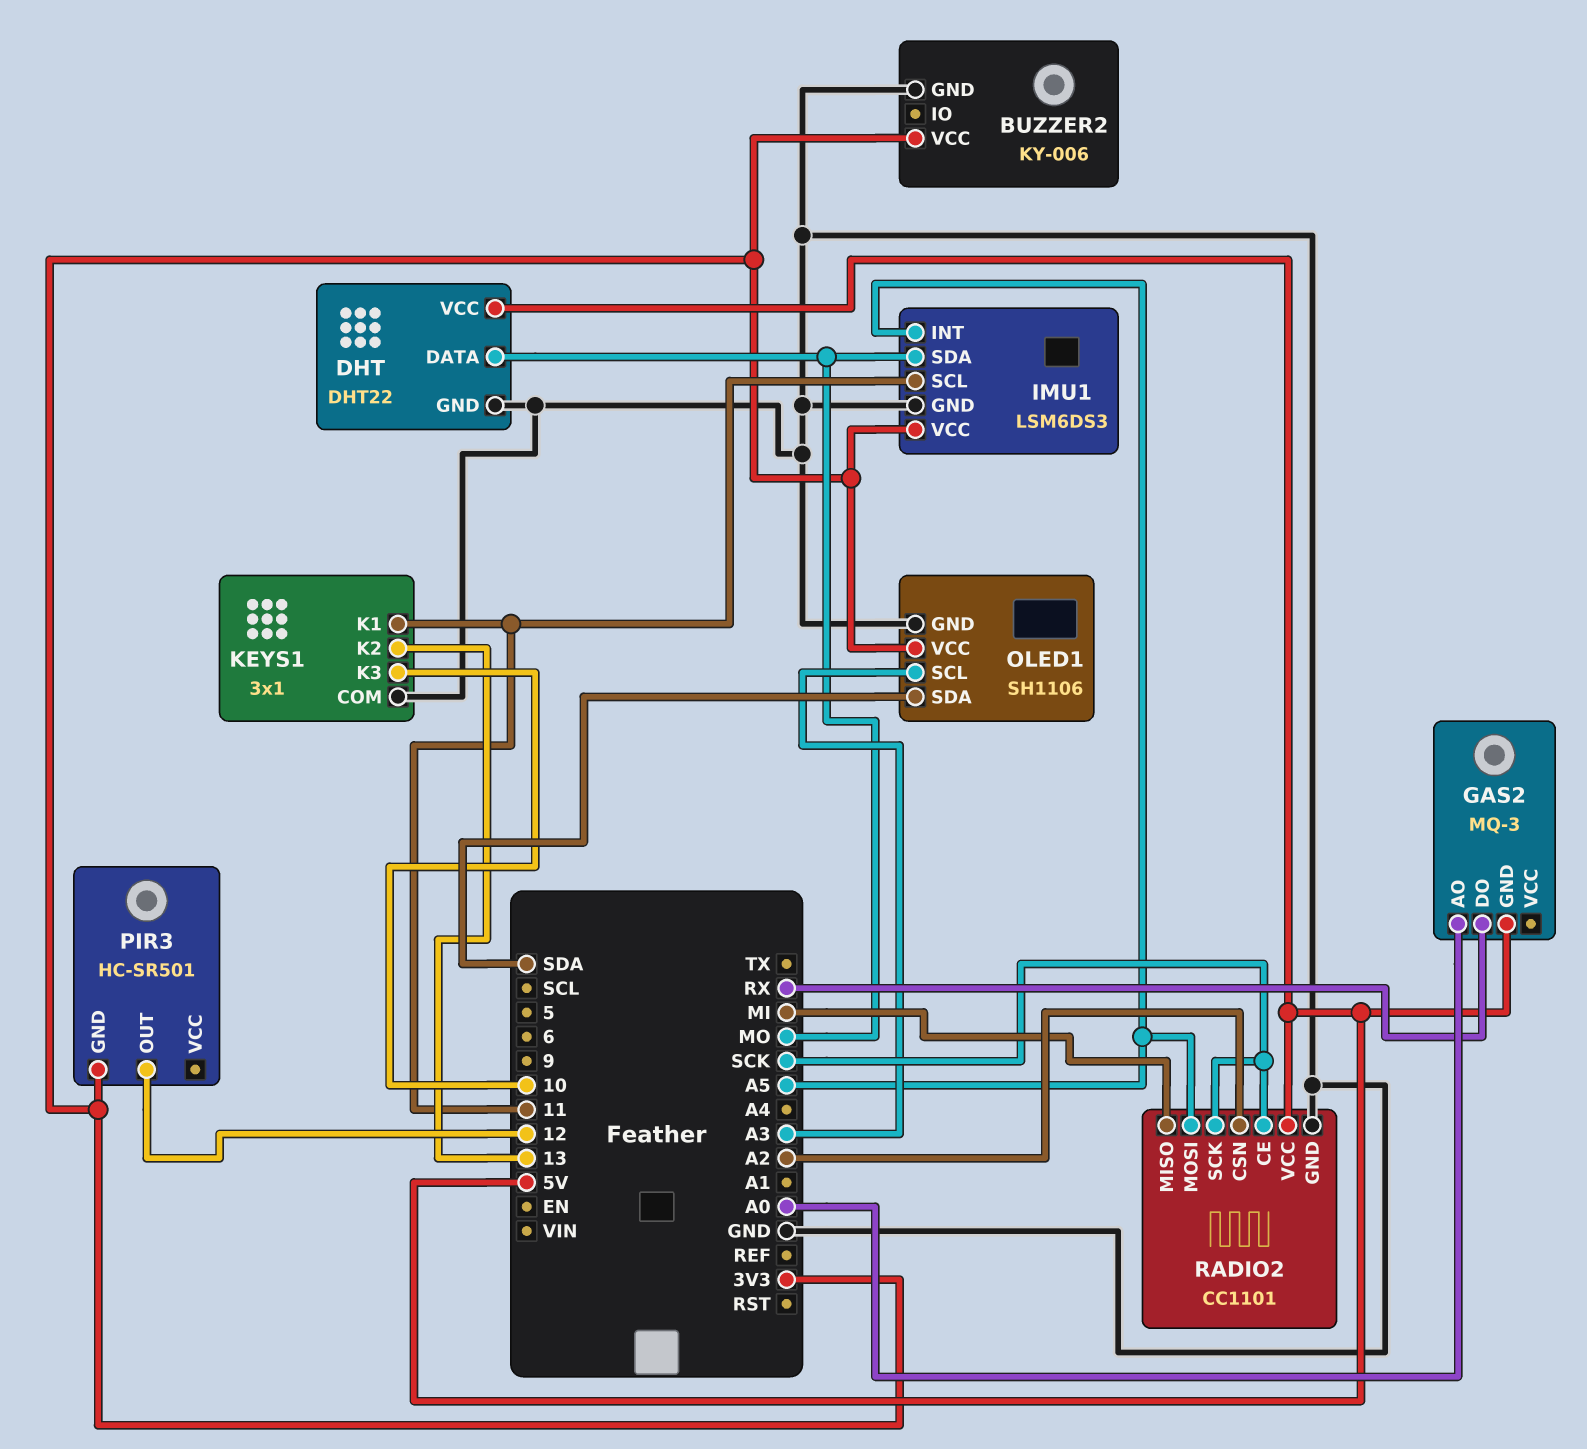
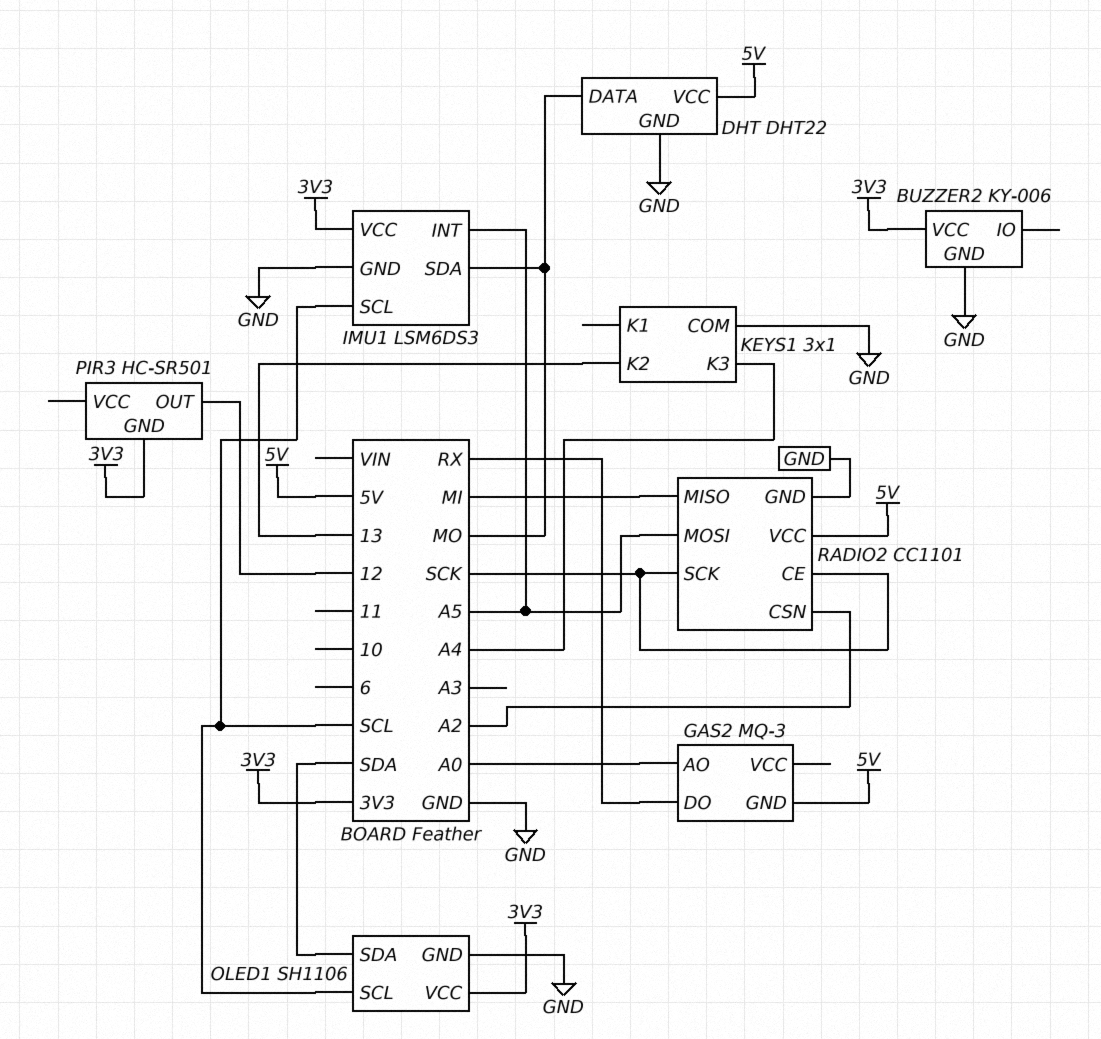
IMU1 pin SCL: 11 -> SCL
KEYS1 pin K1: 11 -> none
KEYS1 pin K3: 10 -> A4
OLED1 pin SCL: A3 -> SCL

